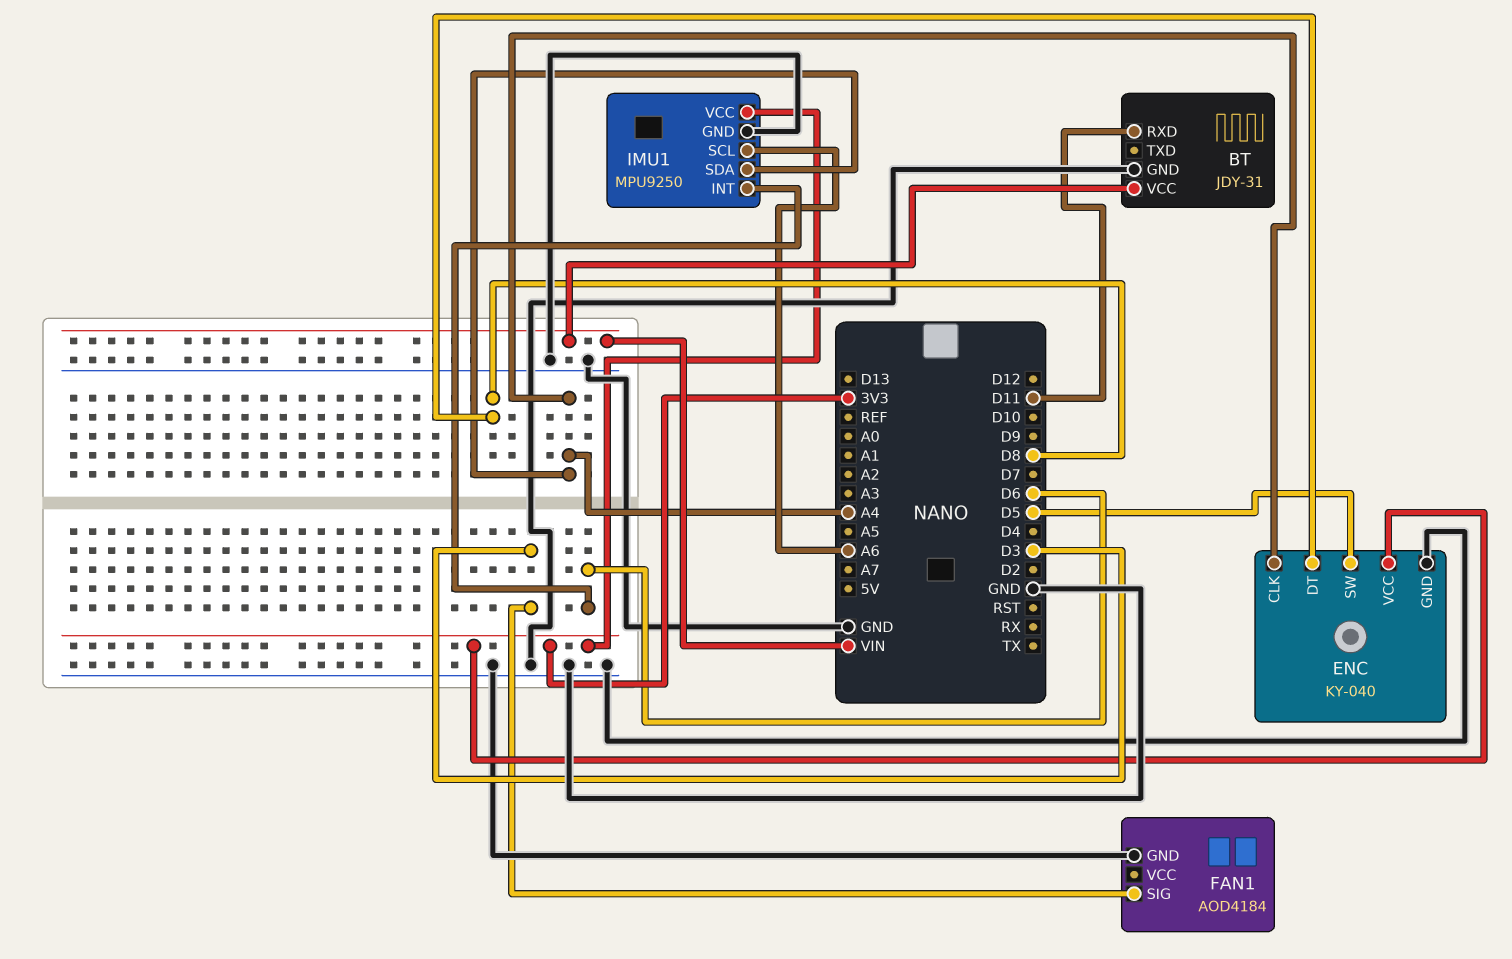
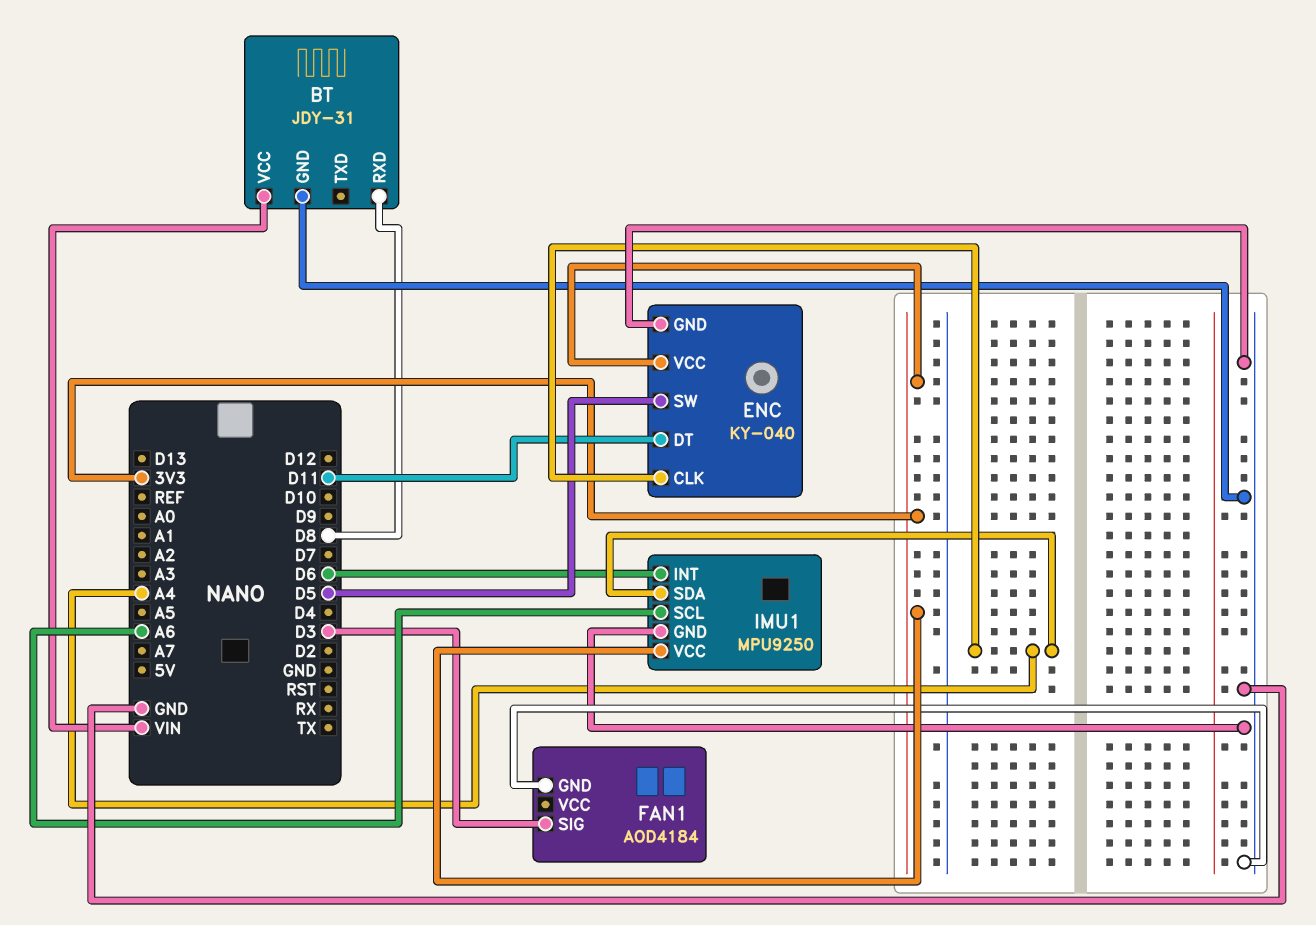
BT pin RXD: D11 -> D8
ENC pin DT: D8 -> D11

